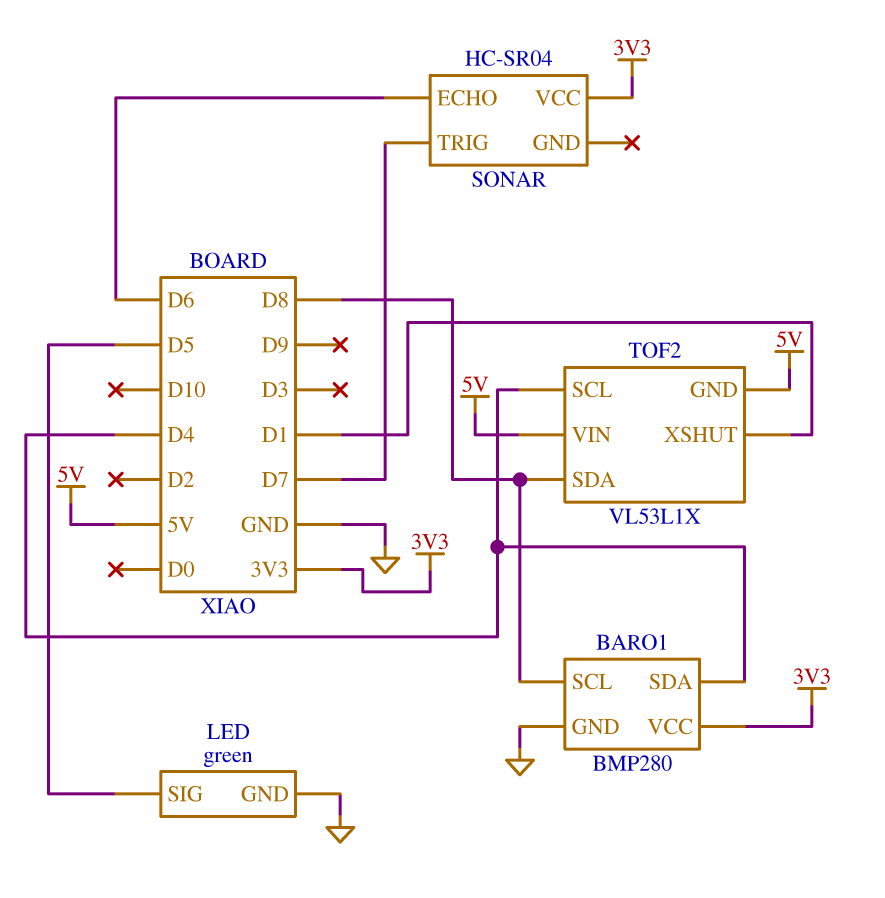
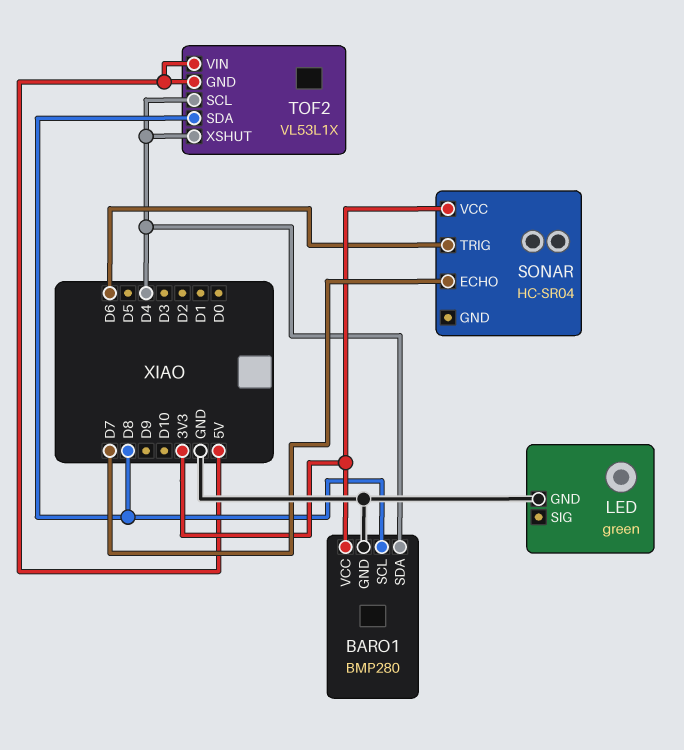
LED pin SIG: D5 -> none
SONAR pin ECHO: D6 -> D7
SONAR pin TRIG: D7 -> D6
TOF2 pin XSHUT: D1 -> D4

